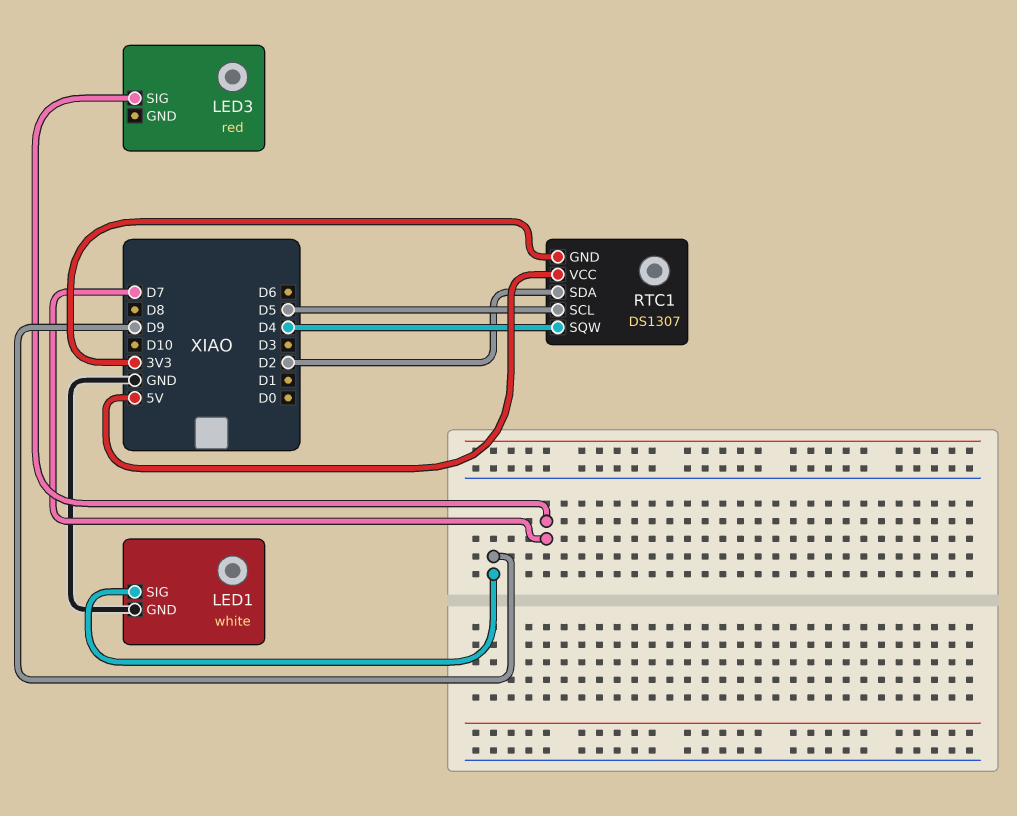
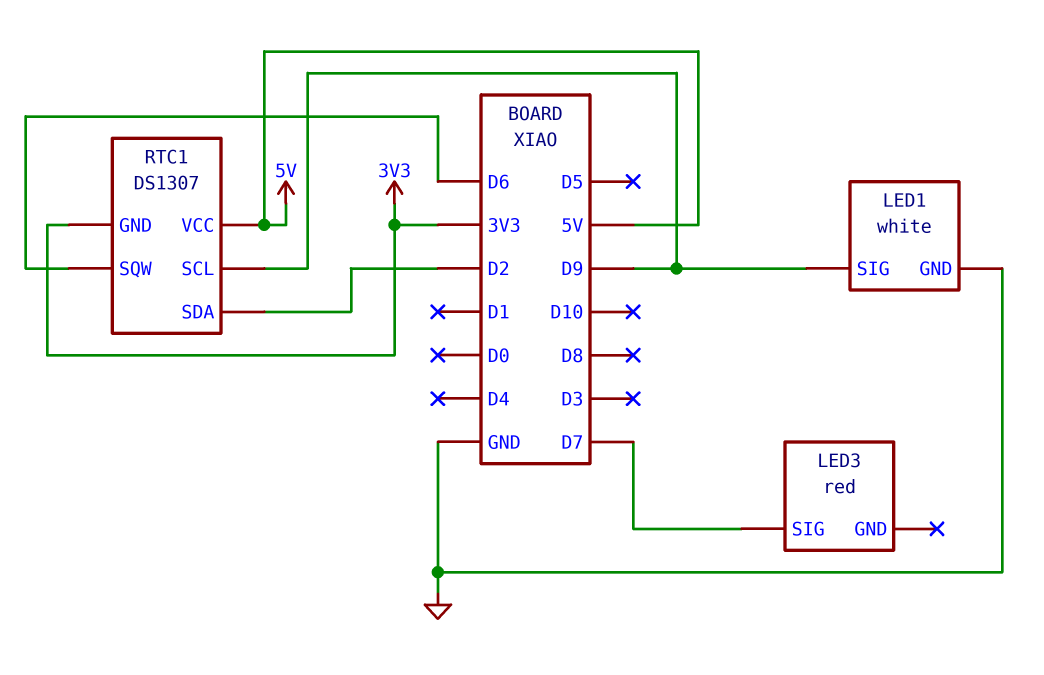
RTC1 pin SCL: D5 -> D9
RTC1 pin SQW: D4 -> D6

